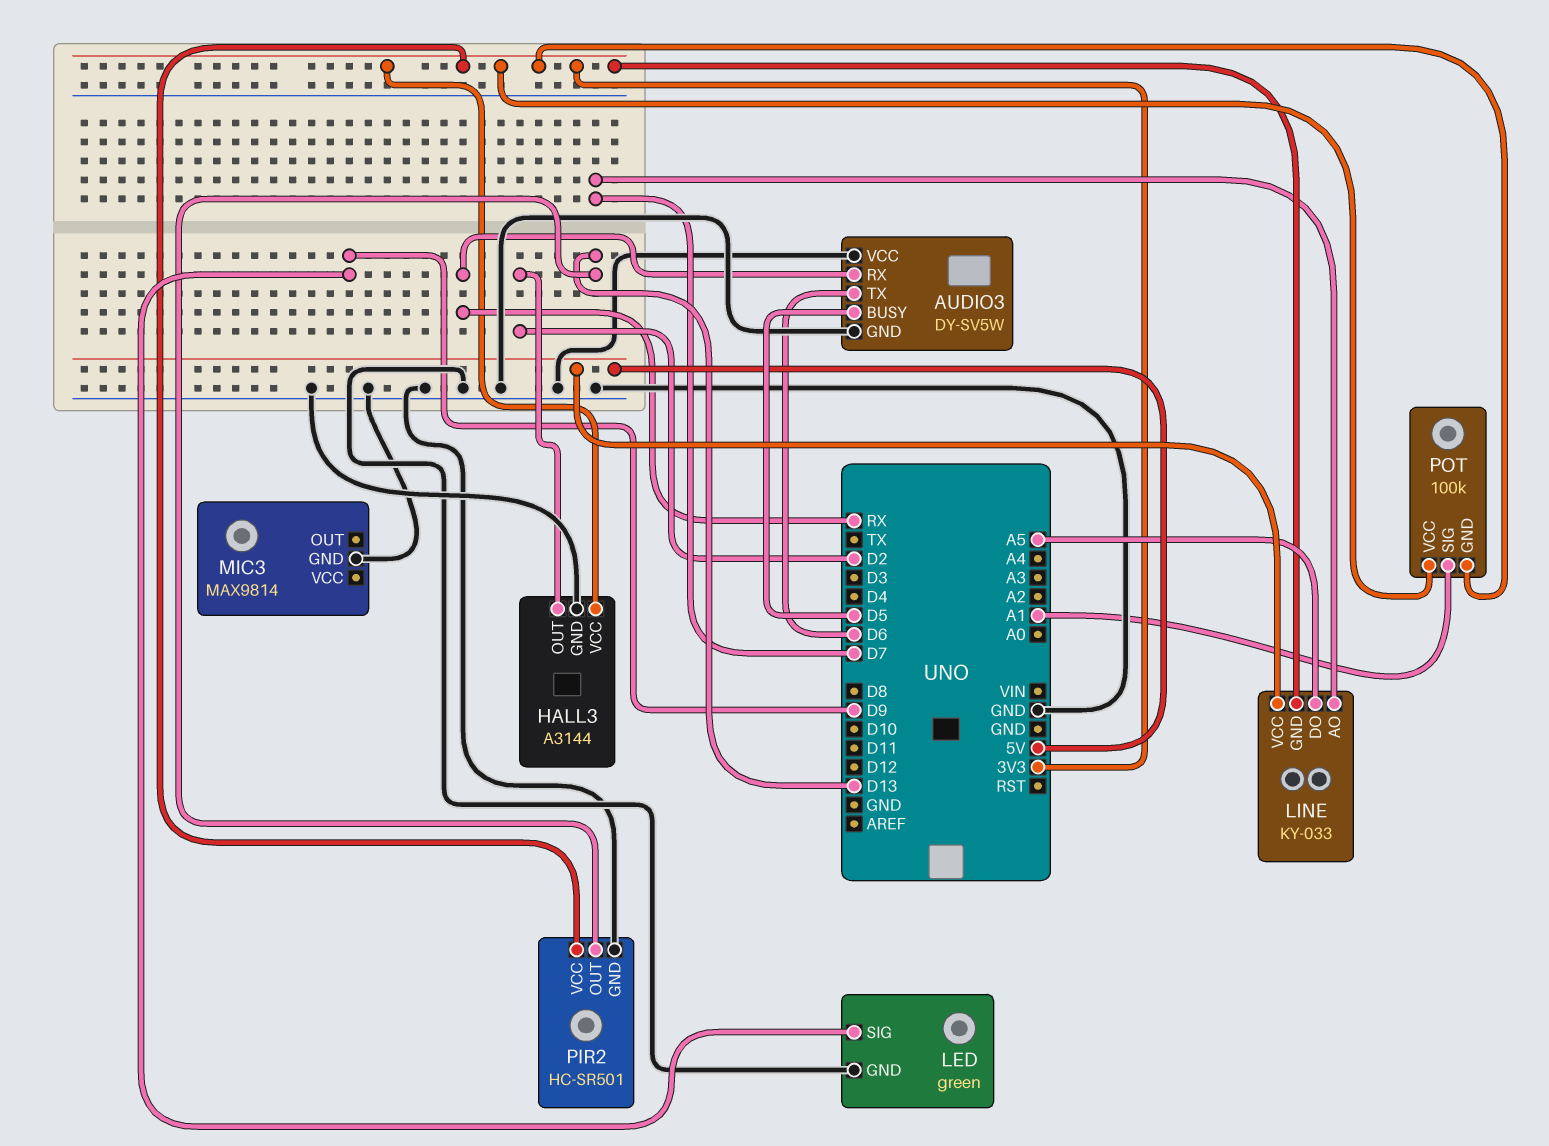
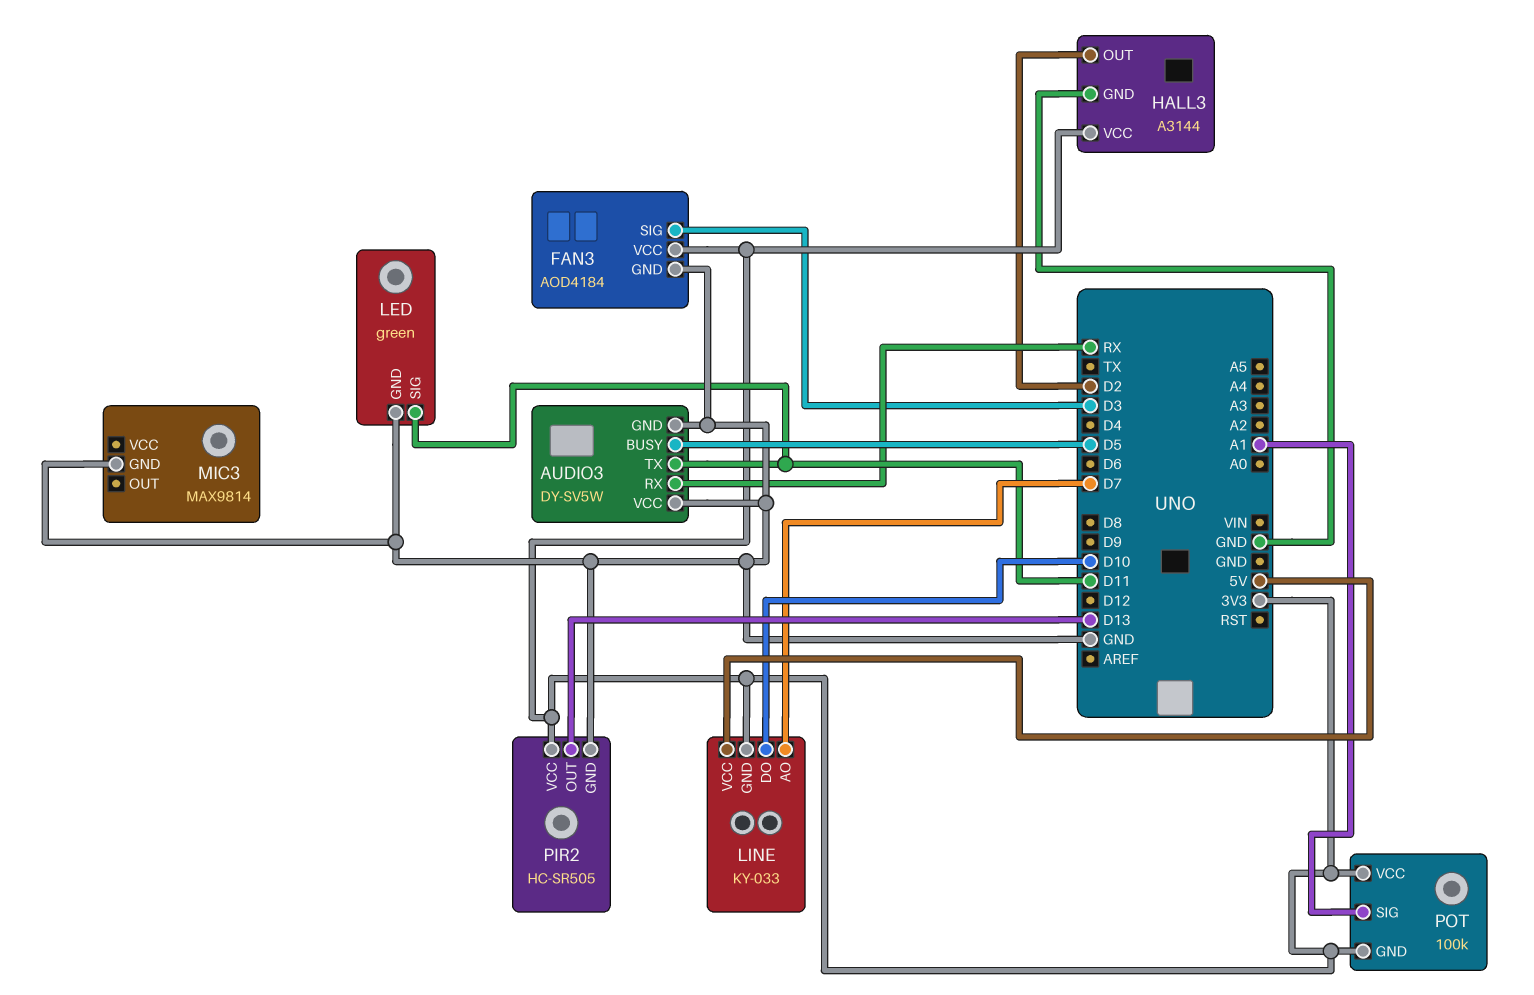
AUDIO3 pin TX: D6 -> D11
FAN3: none -> AOD4184
FAN3 pin GND: none -> GND
FAN3 pin SIG: none -> D3
FAN3 pin VCC: none -> 3V3
LED pin SIG: D9 -> D11
LINE pin DO: A5 -> D10
PIR2: HC-SR501 -> HC-SR505

